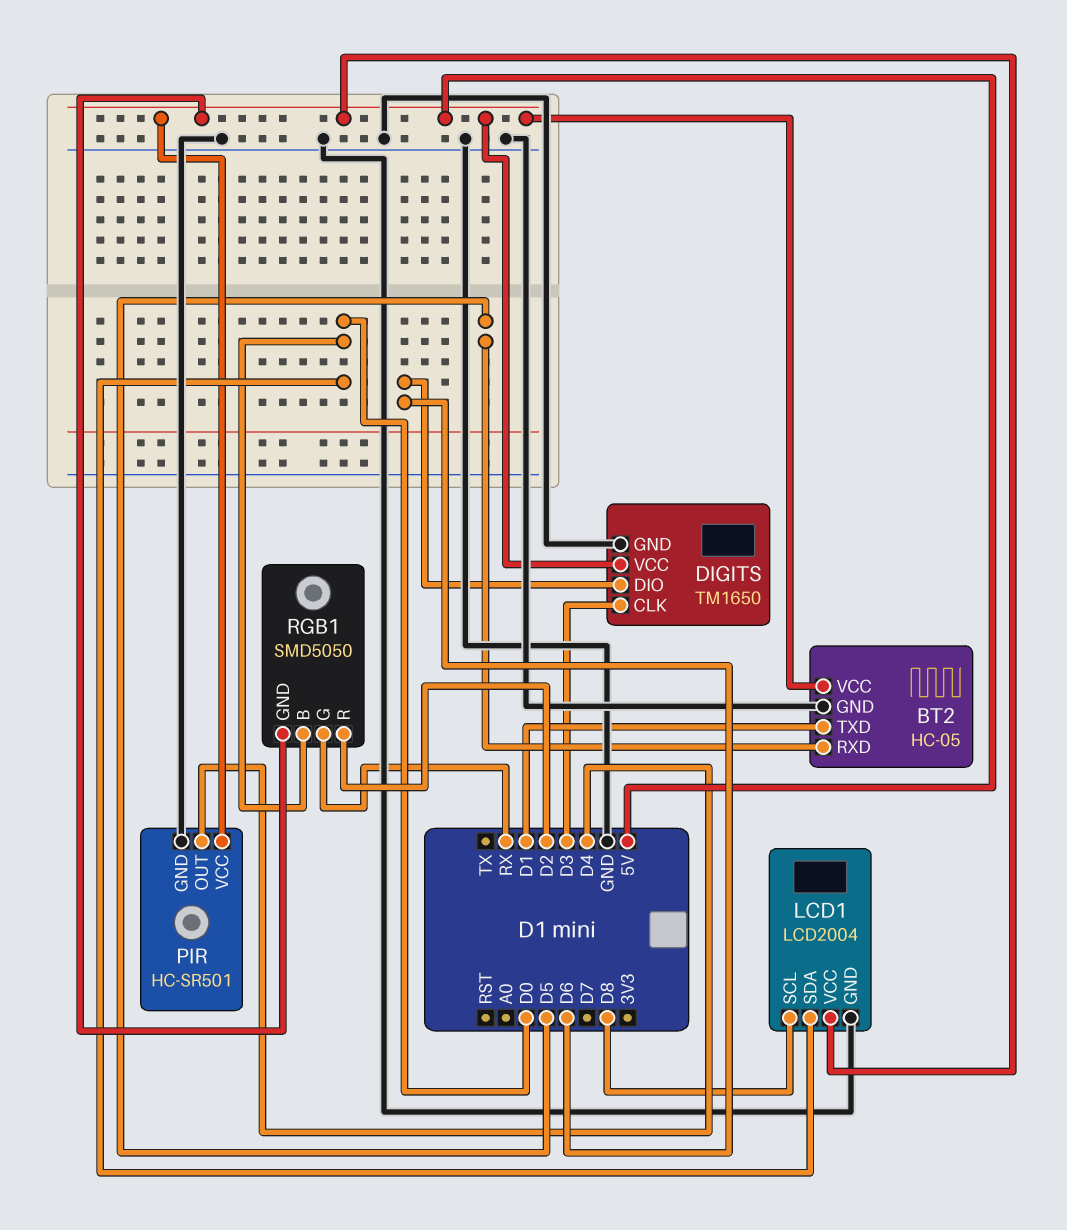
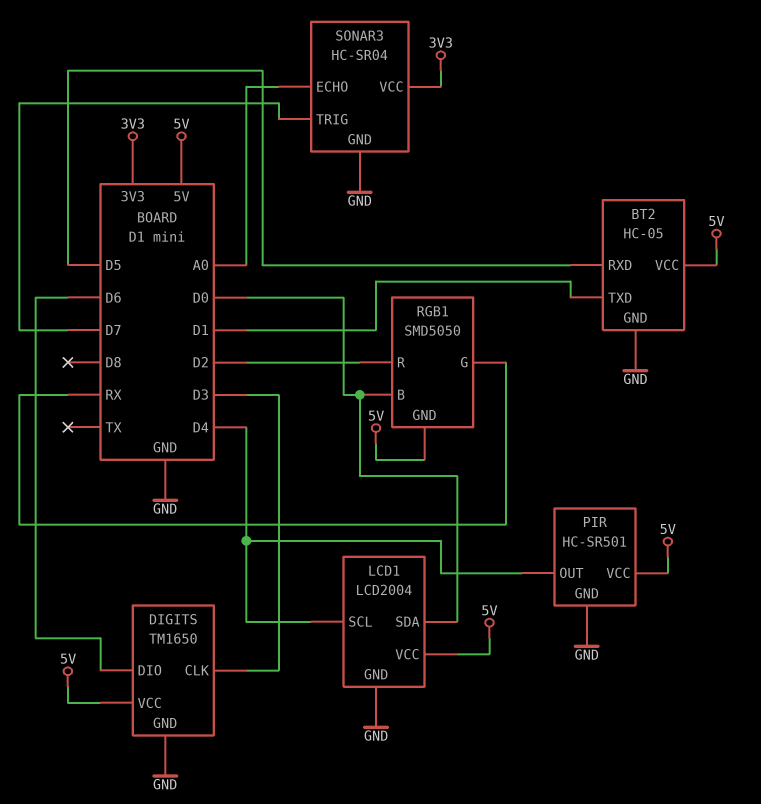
LCD1 pin SCL: D8 -> D4
SONAR3: none -> HC-SR04
SONAR3 pin ECHO: none -> A0
SONAR3 pin GND: none -> GND
SONAR3 pin TRIG: none -> D7
SONAR3 pin VCC: none -> 3V3

